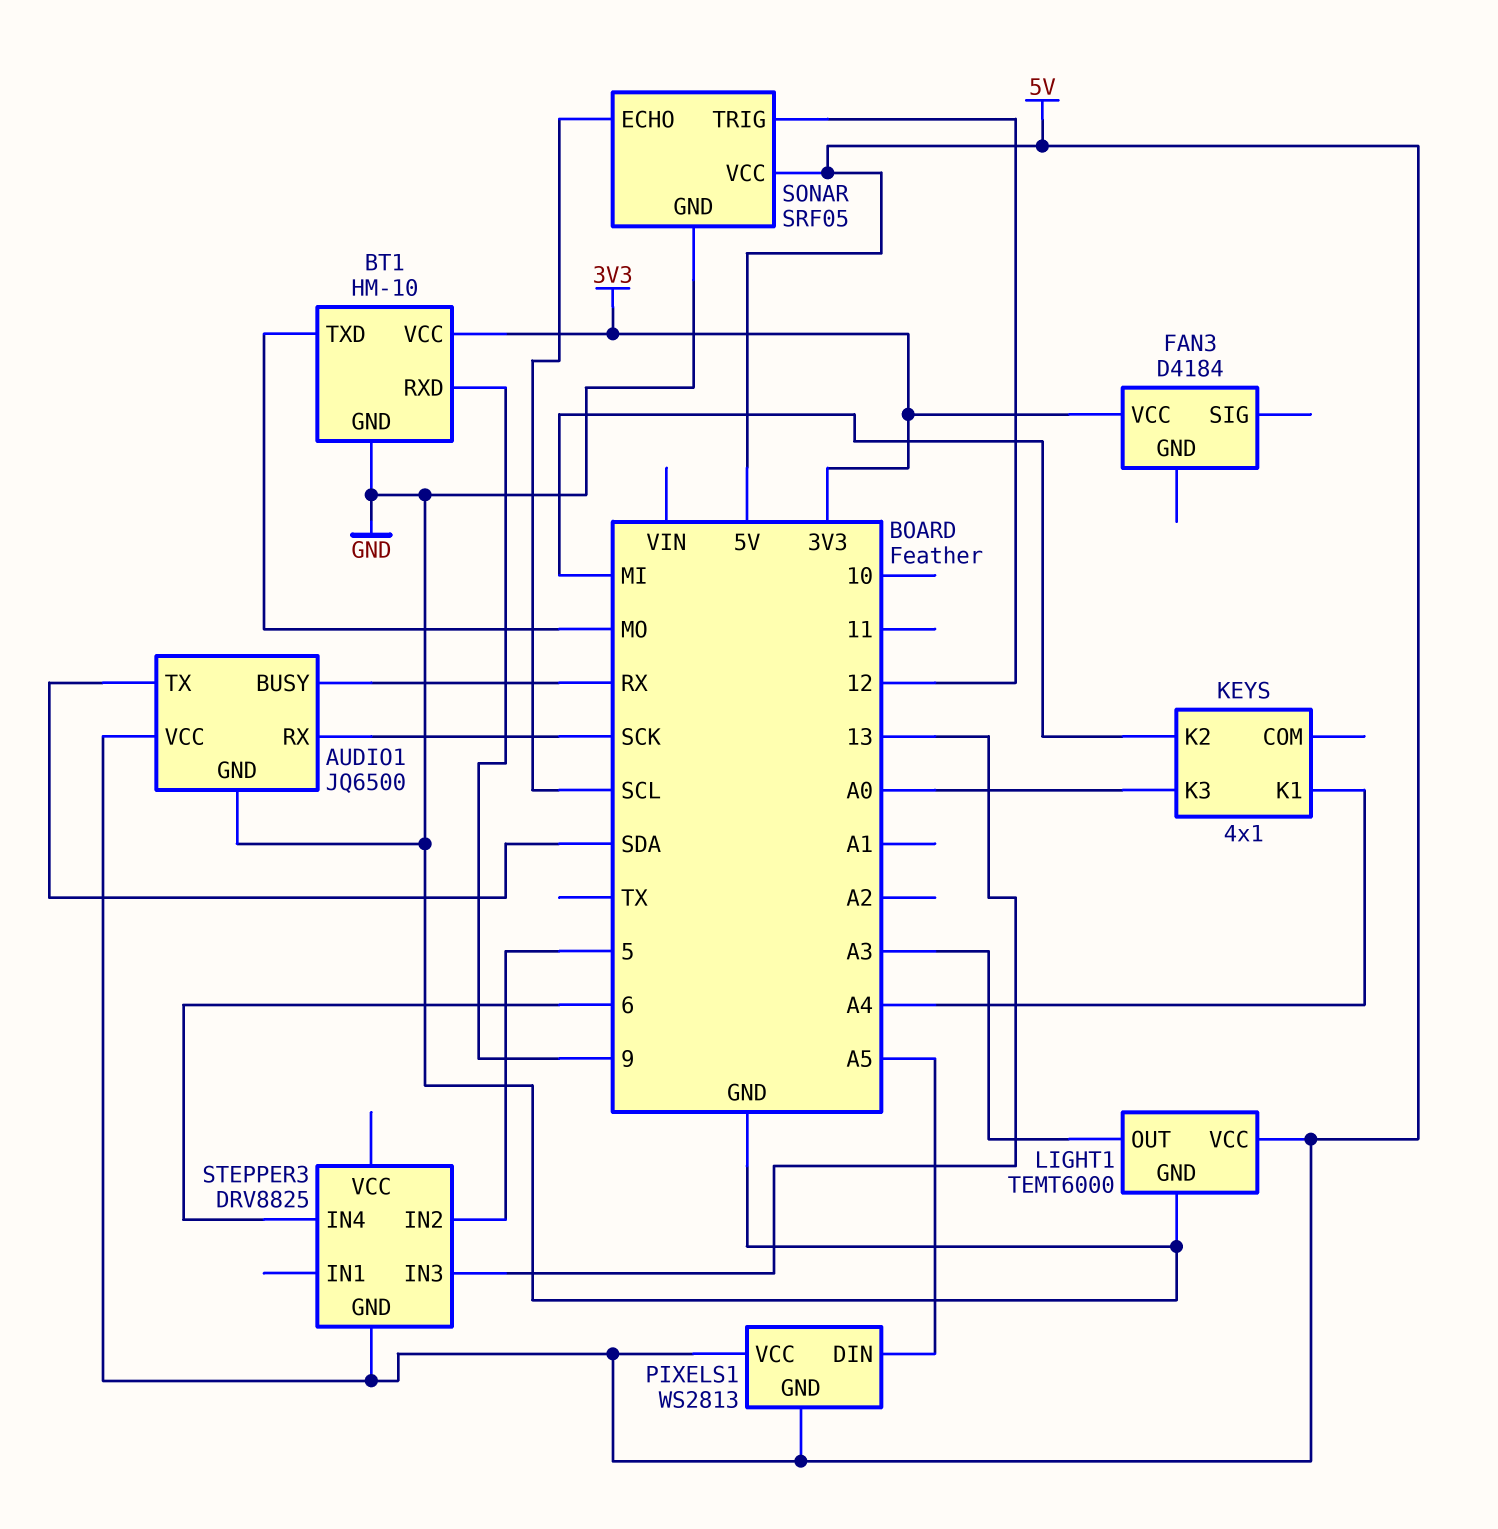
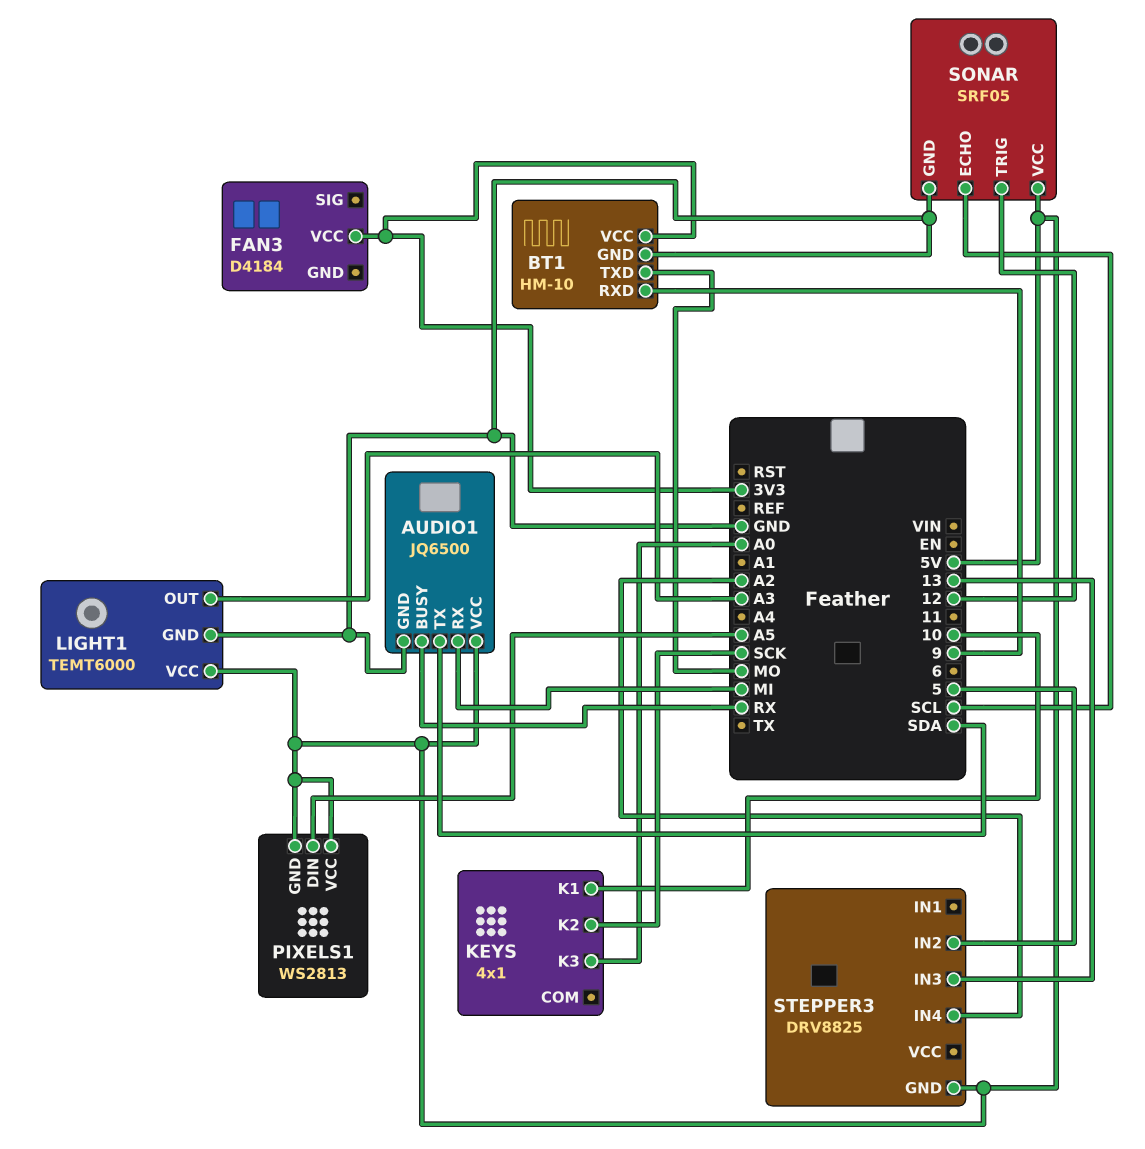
AUDIO1 pin RX: SCK -> MI
KEYS pin K1: A4 -> 10
KEYS pin K2: MI -> SCK
STEPPER3 pin IN4: 6 -> A2

